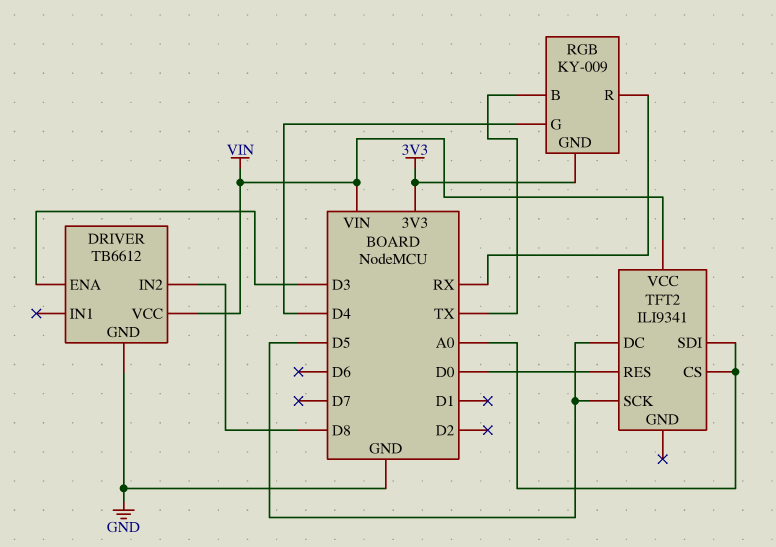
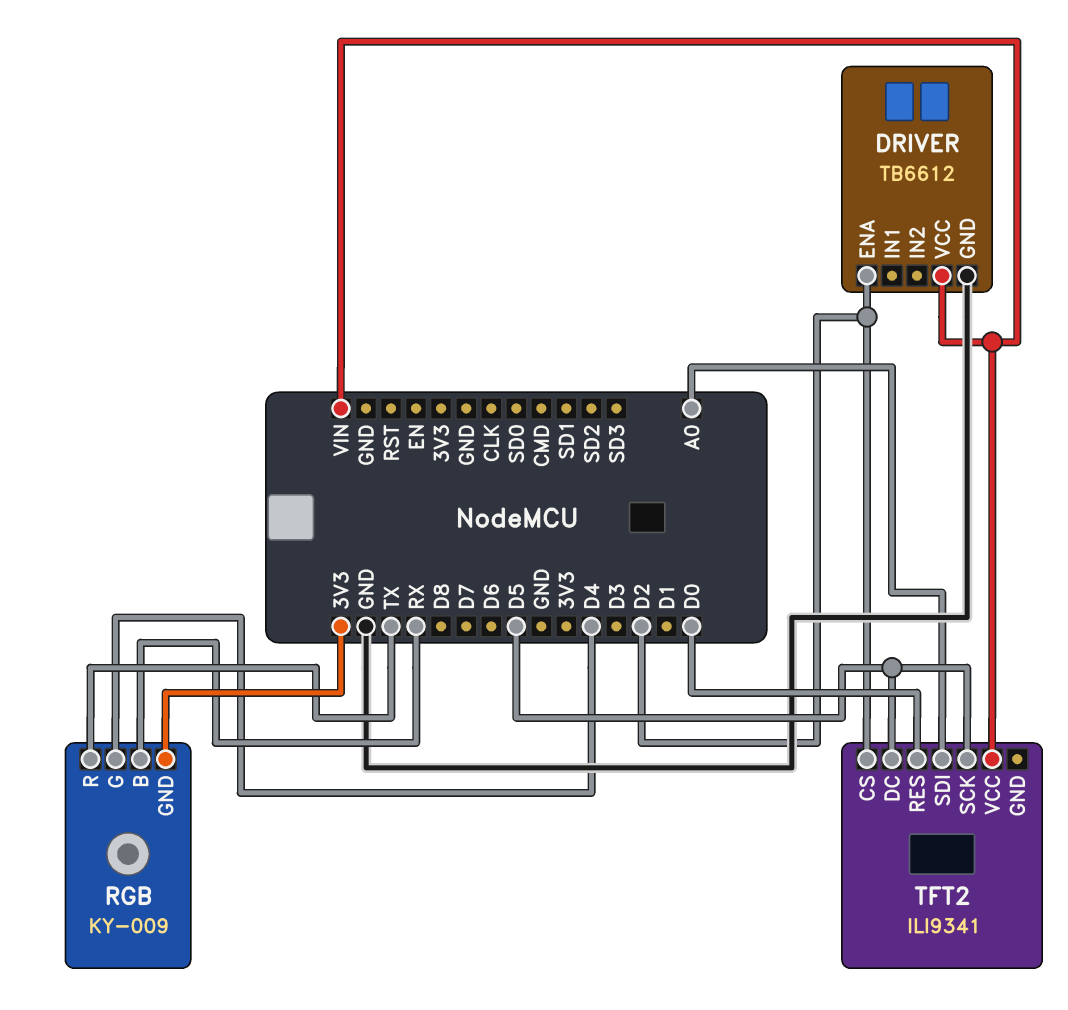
DRIVER pin ENA: D3 -> D2
DRIVER pin IN2: D8 -> none
RGB pin B: TX -> RX
RGB pin R: RX -> TX
TFT2 pin CS: A0 -> D2

